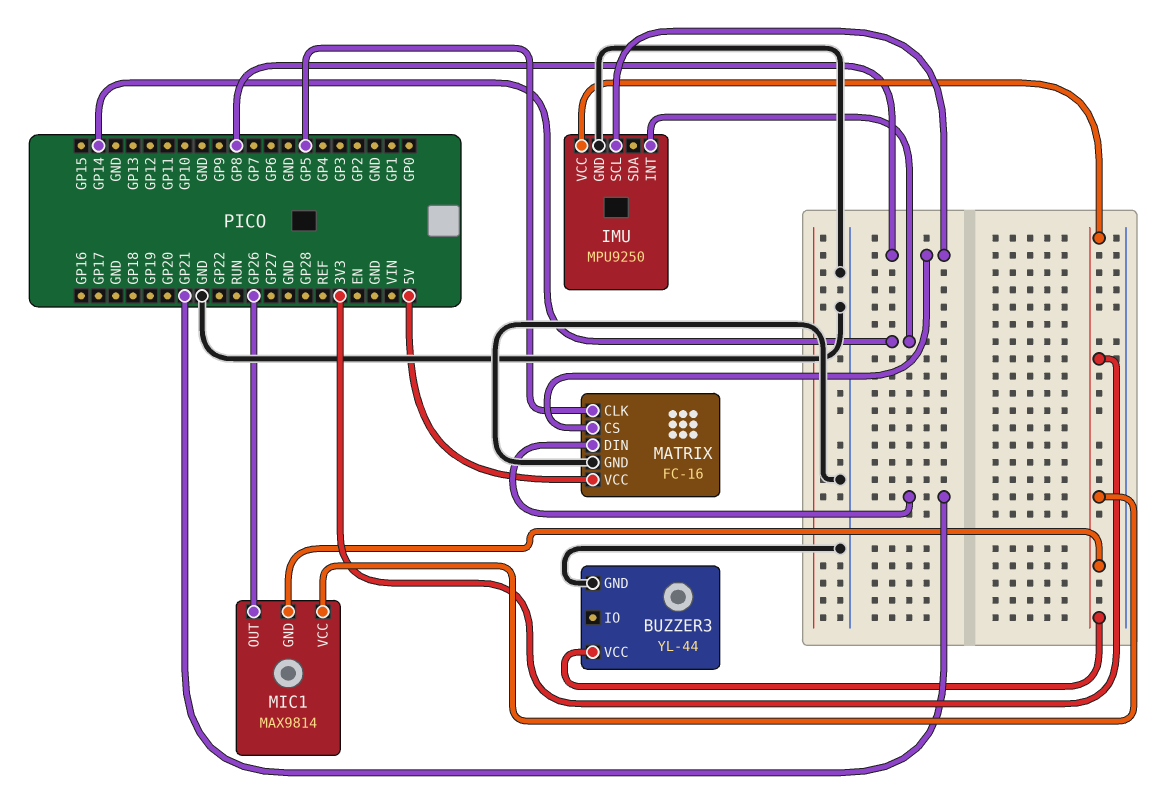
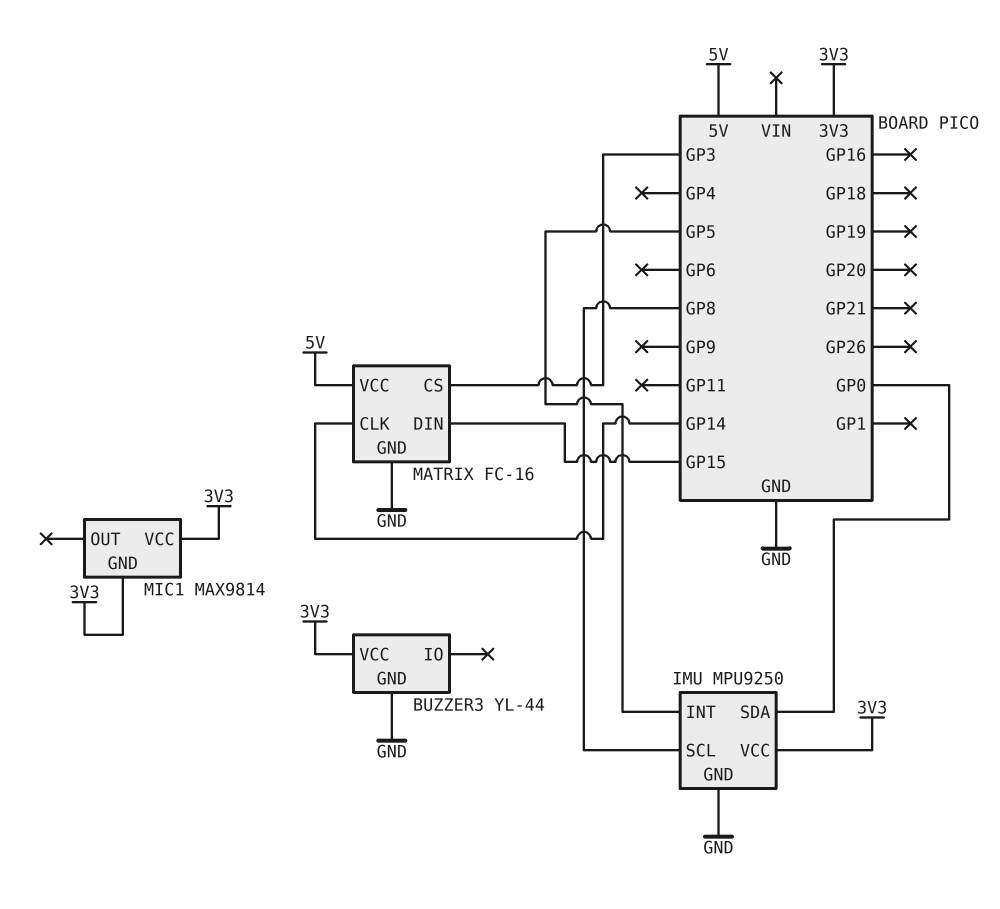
IMU pin INT: GP14 -> GP5
IMU pin SDA: none -> GP0
MATRIX pin CLK: GP5 -> GP14
MATRIX pin CS: GP8 -> GP3
MATRIX pin DIN: GP21 -> GP15
MIC1 pin OUT: GP26 -> none

